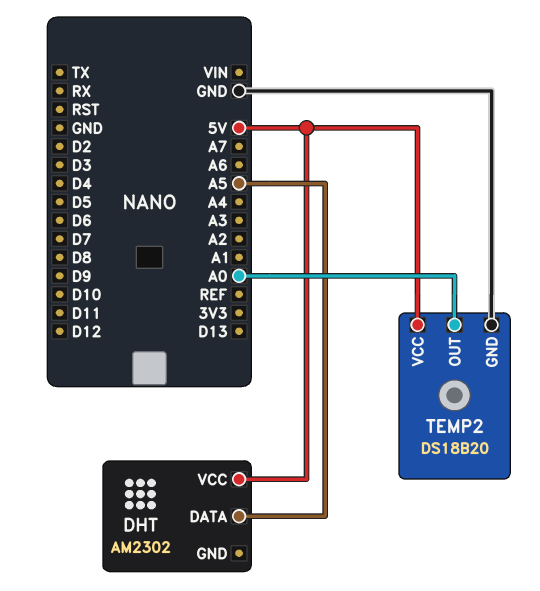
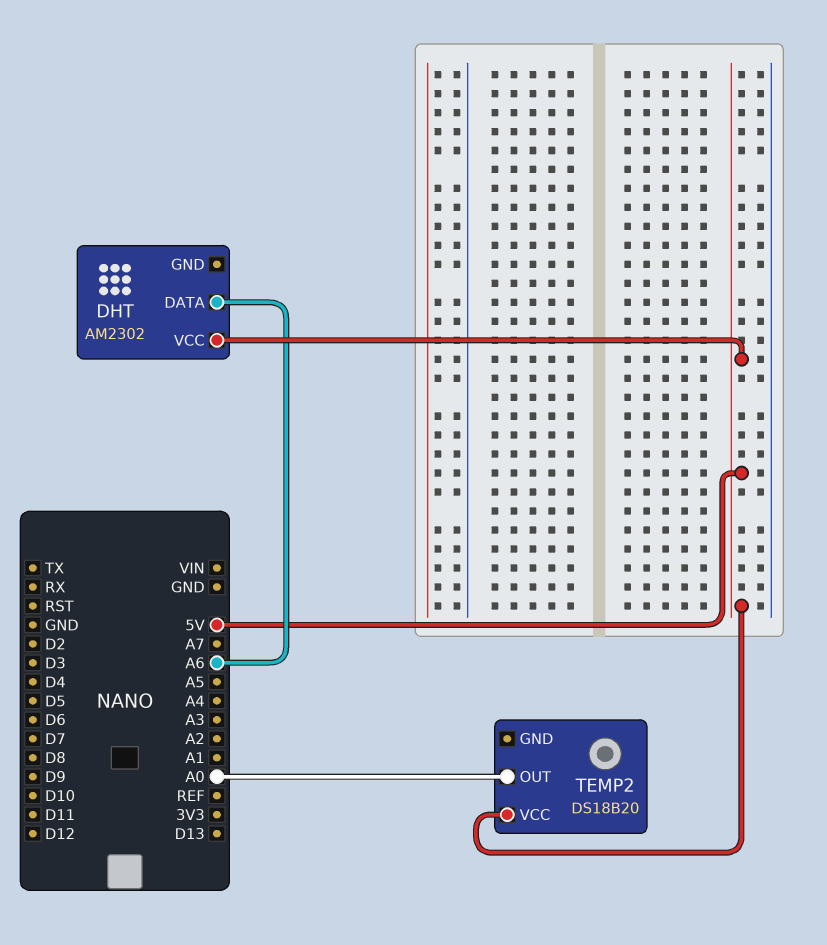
DHT pin DATA: A5 -> A6
TEMP2 pin GND: GND -> none

